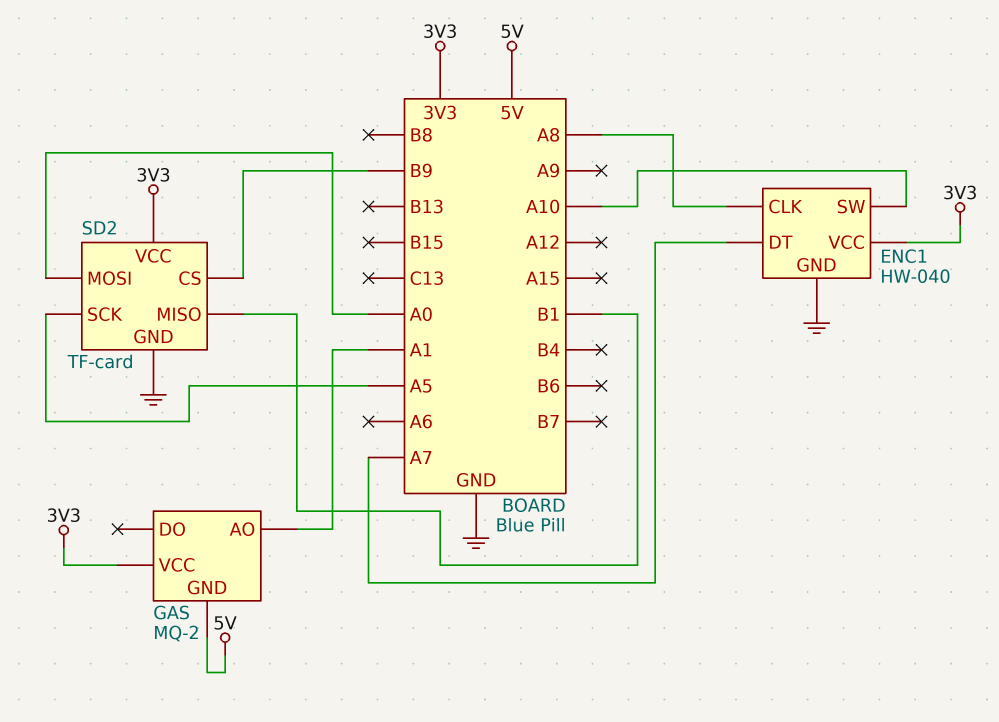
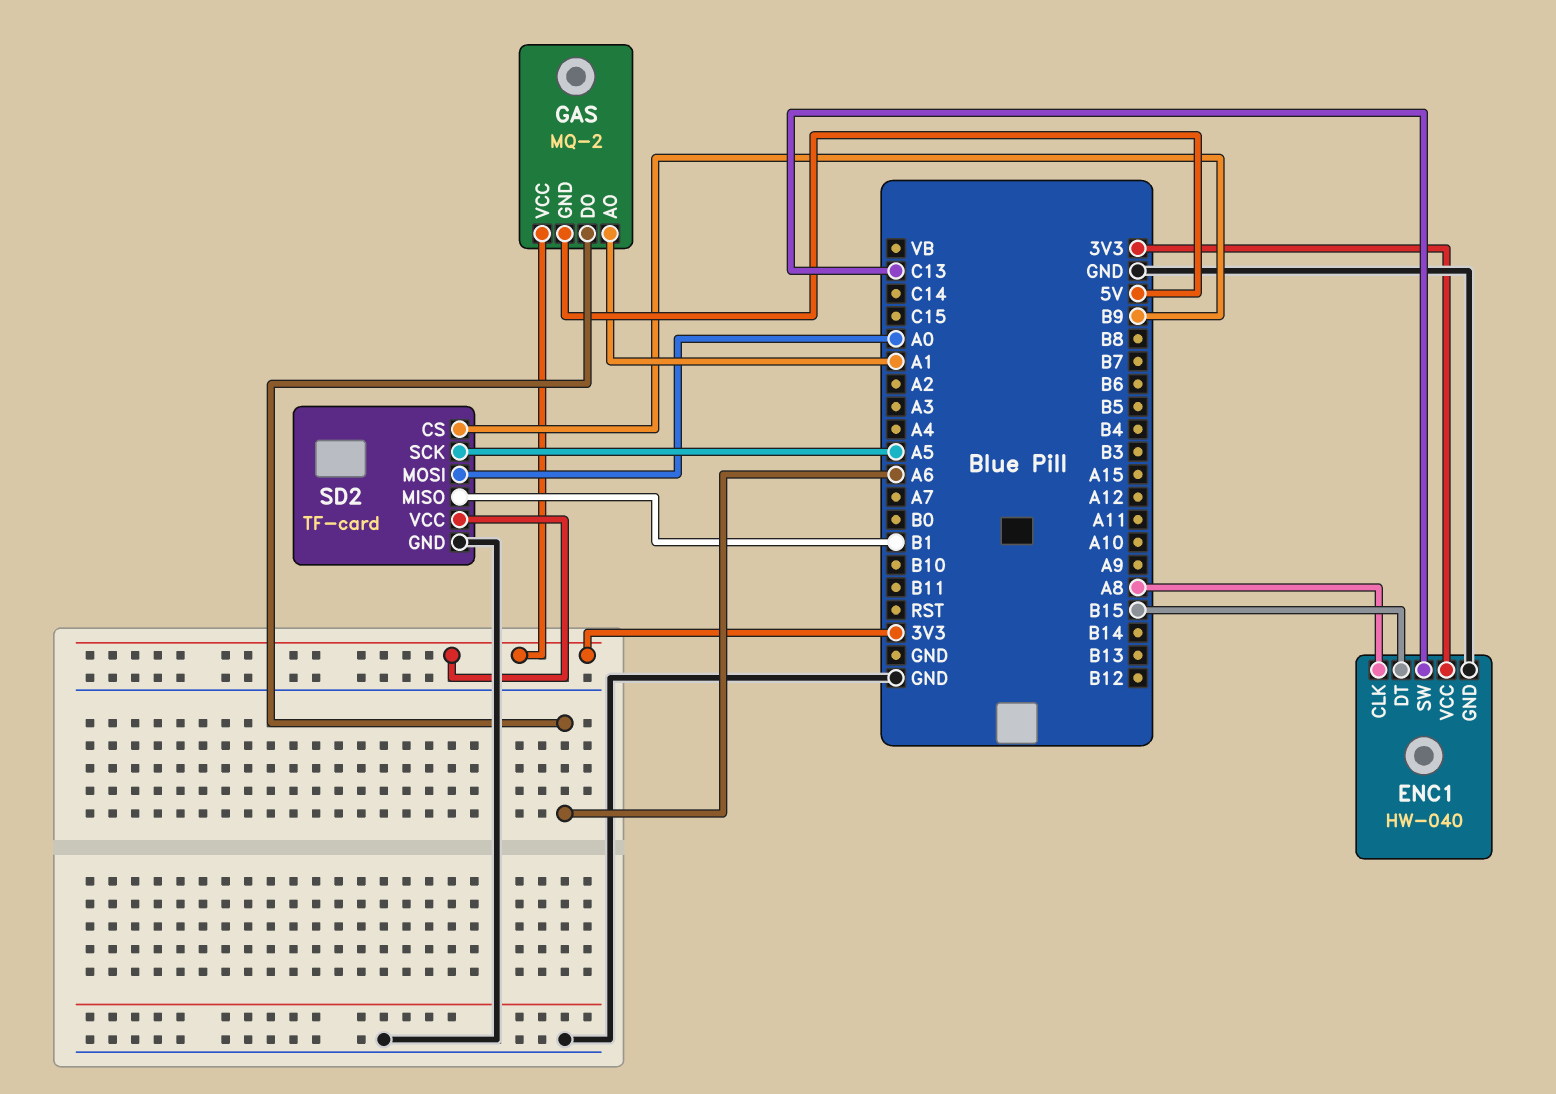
ENC1 pin DT: A7 -> B15
ENC1 pin SW: A10 -> C13
GAS pin DO: none -> A6

